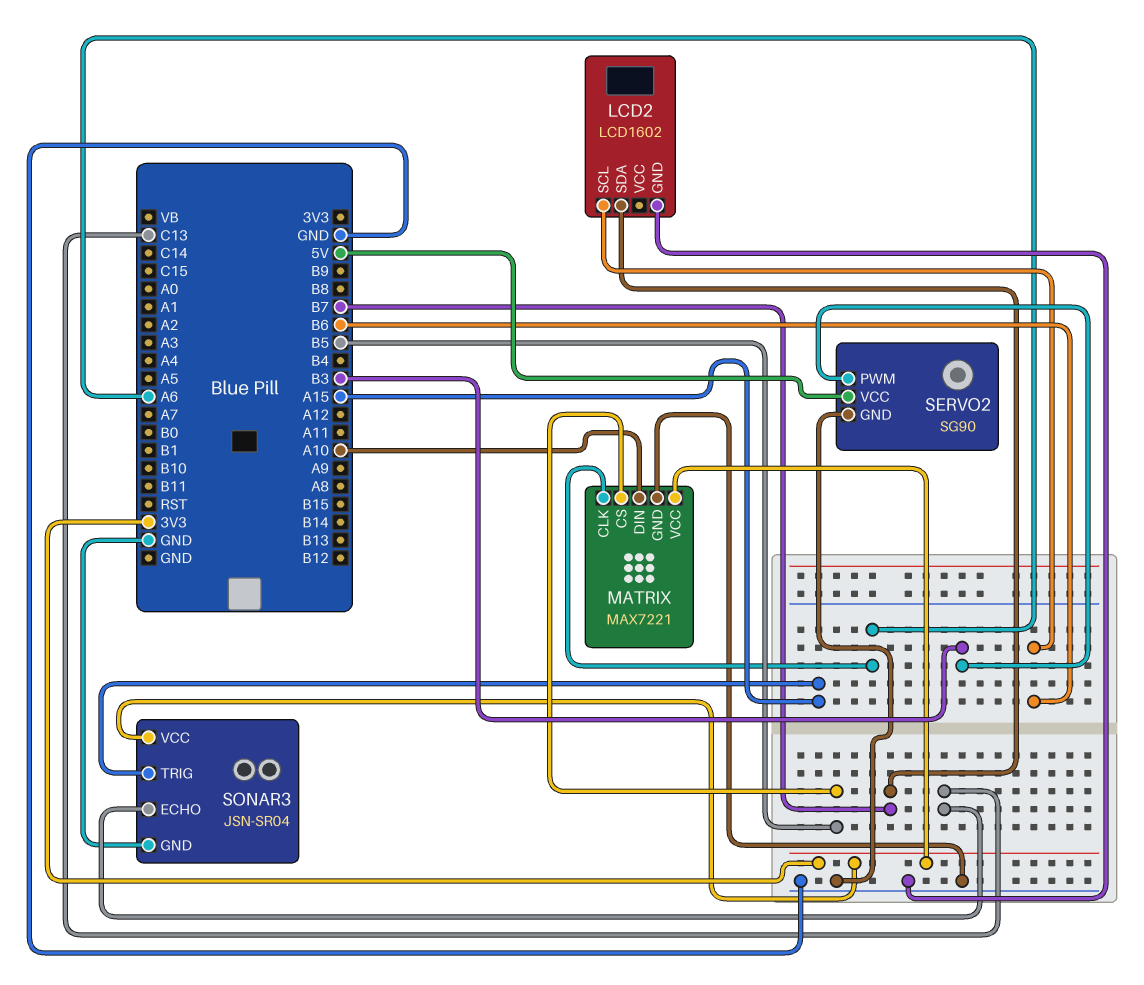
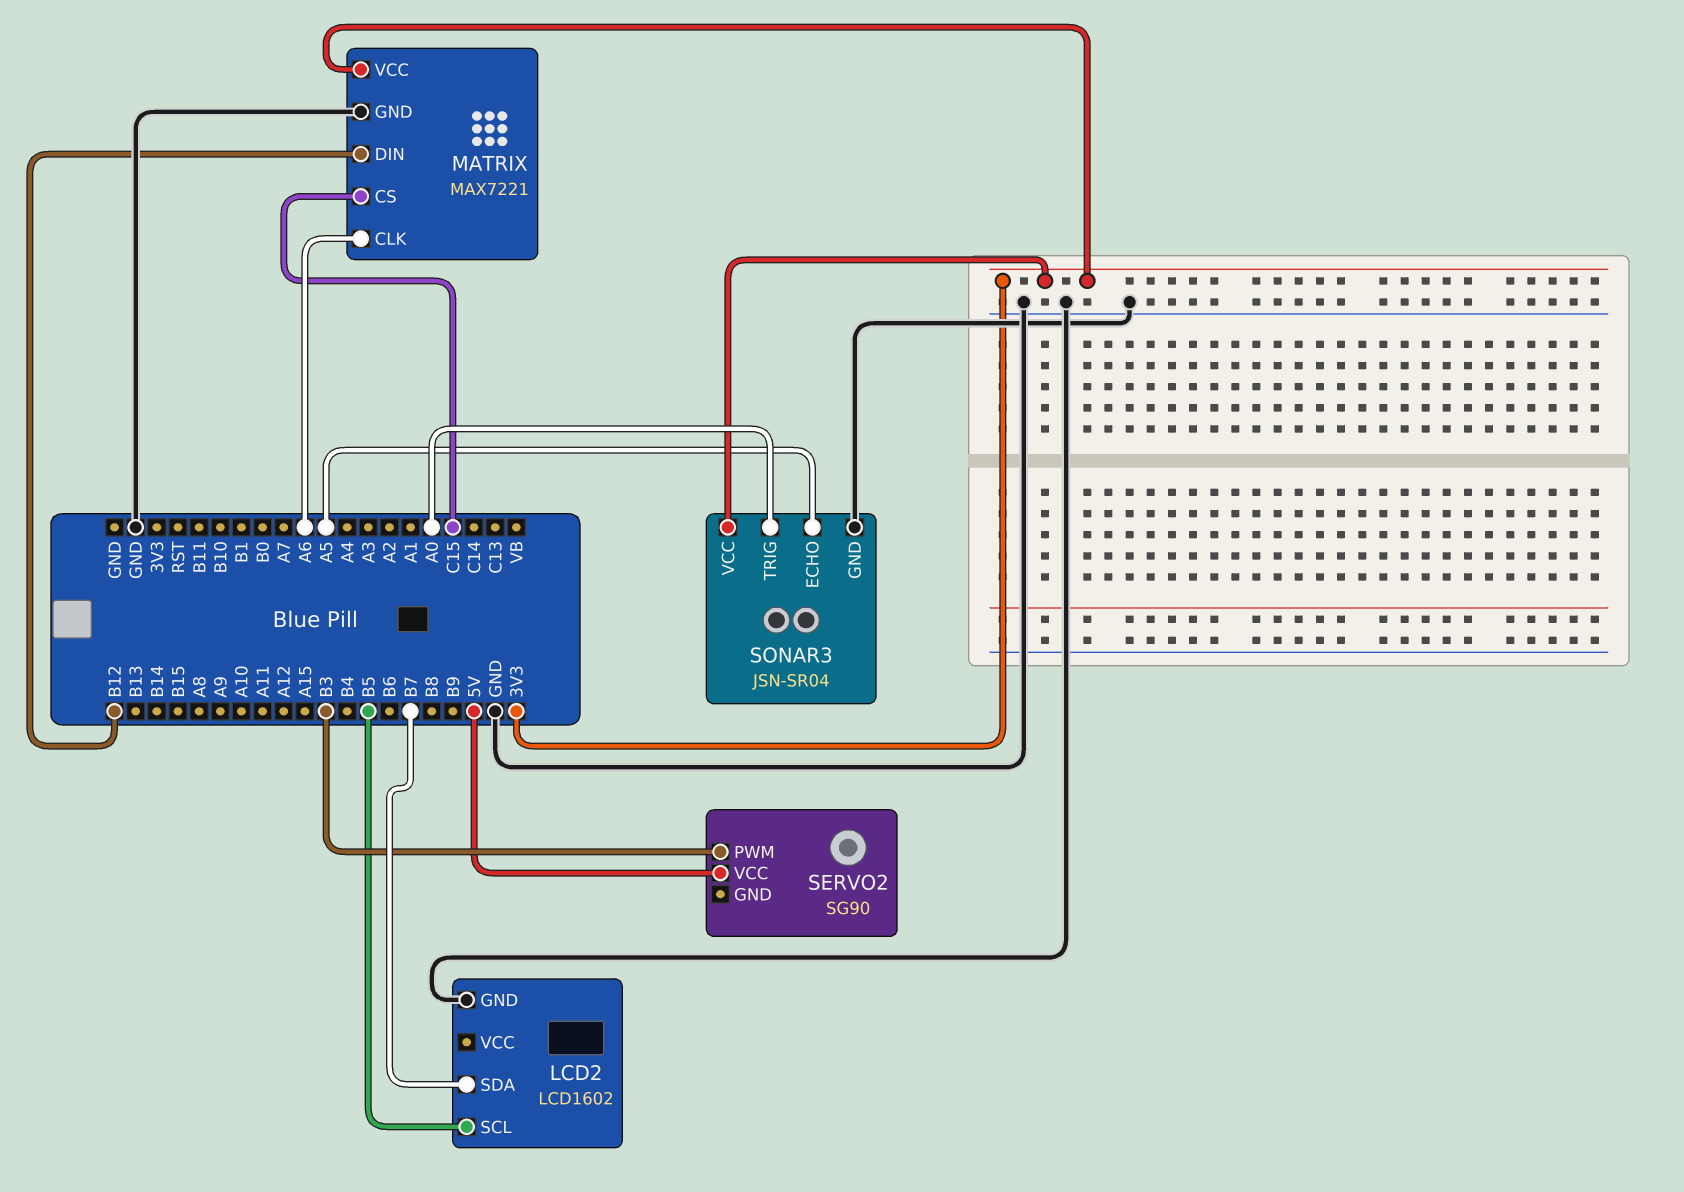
LCD2 pin SCL: B6 -> B5
MATRIX pin CS: B5 -> C15
MATRIX pin DIN: A10 -> B12
SERVO2 pin GND: GND -> none
SONAR3 pin ECHO: C13 -> A5
SONAR3 pin TRIG: A15 -> A0

